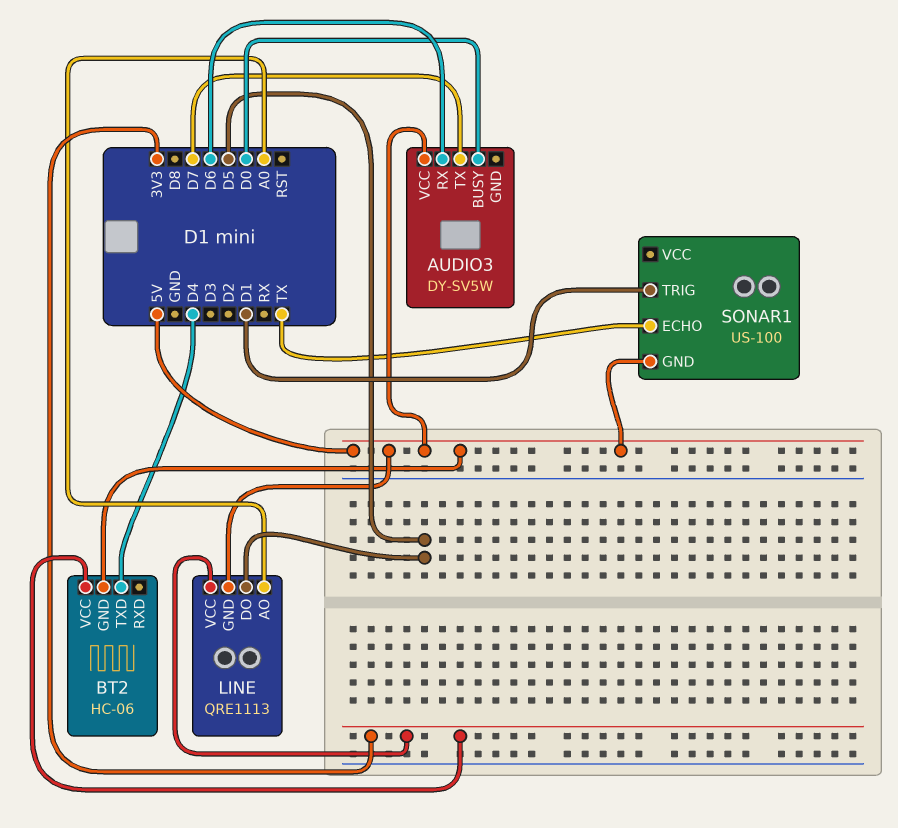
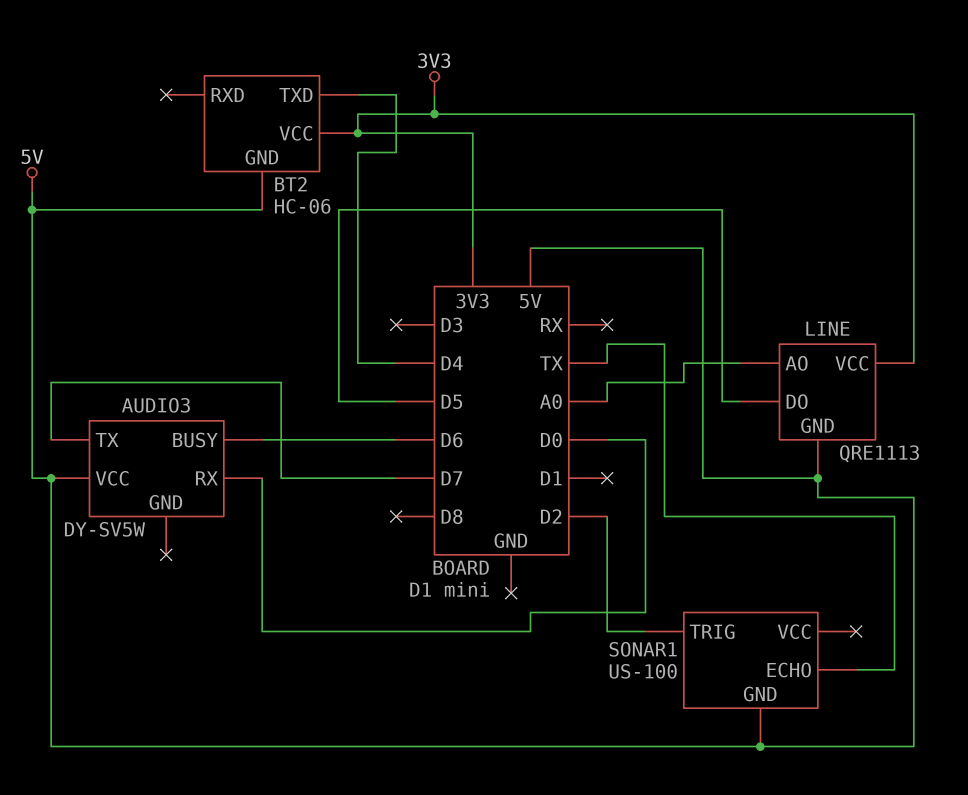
AUDIO3 pin BUSY: D0 -> D6
AUDIO3 pin RX: D6 -> D0
SONAR1 pin TRIG: D1 -> D2

